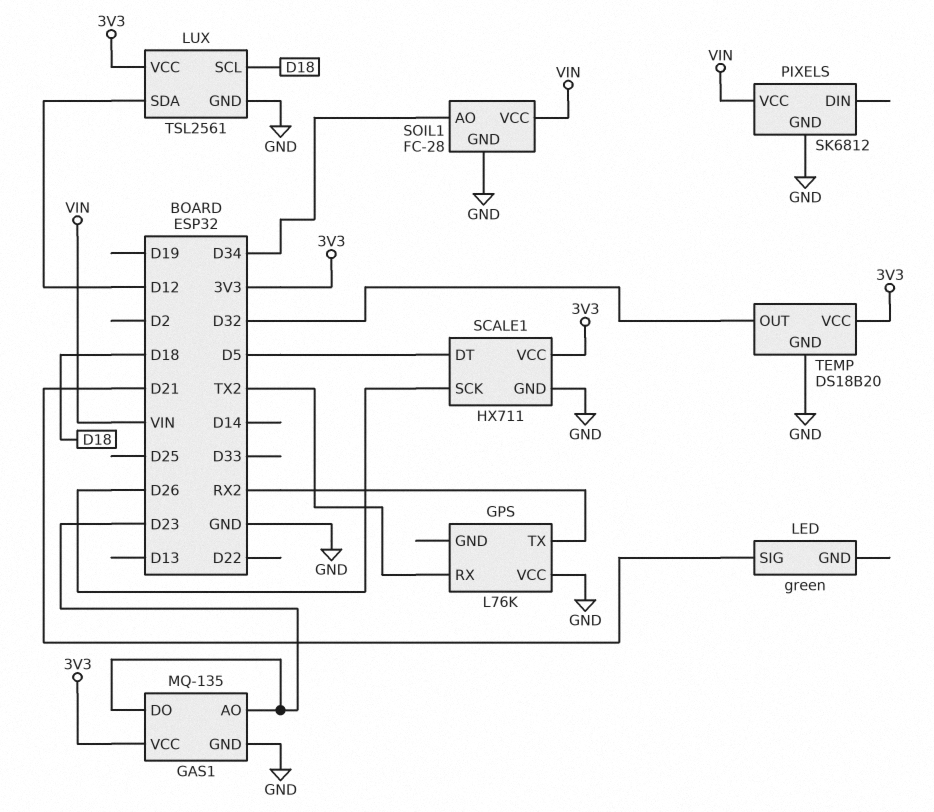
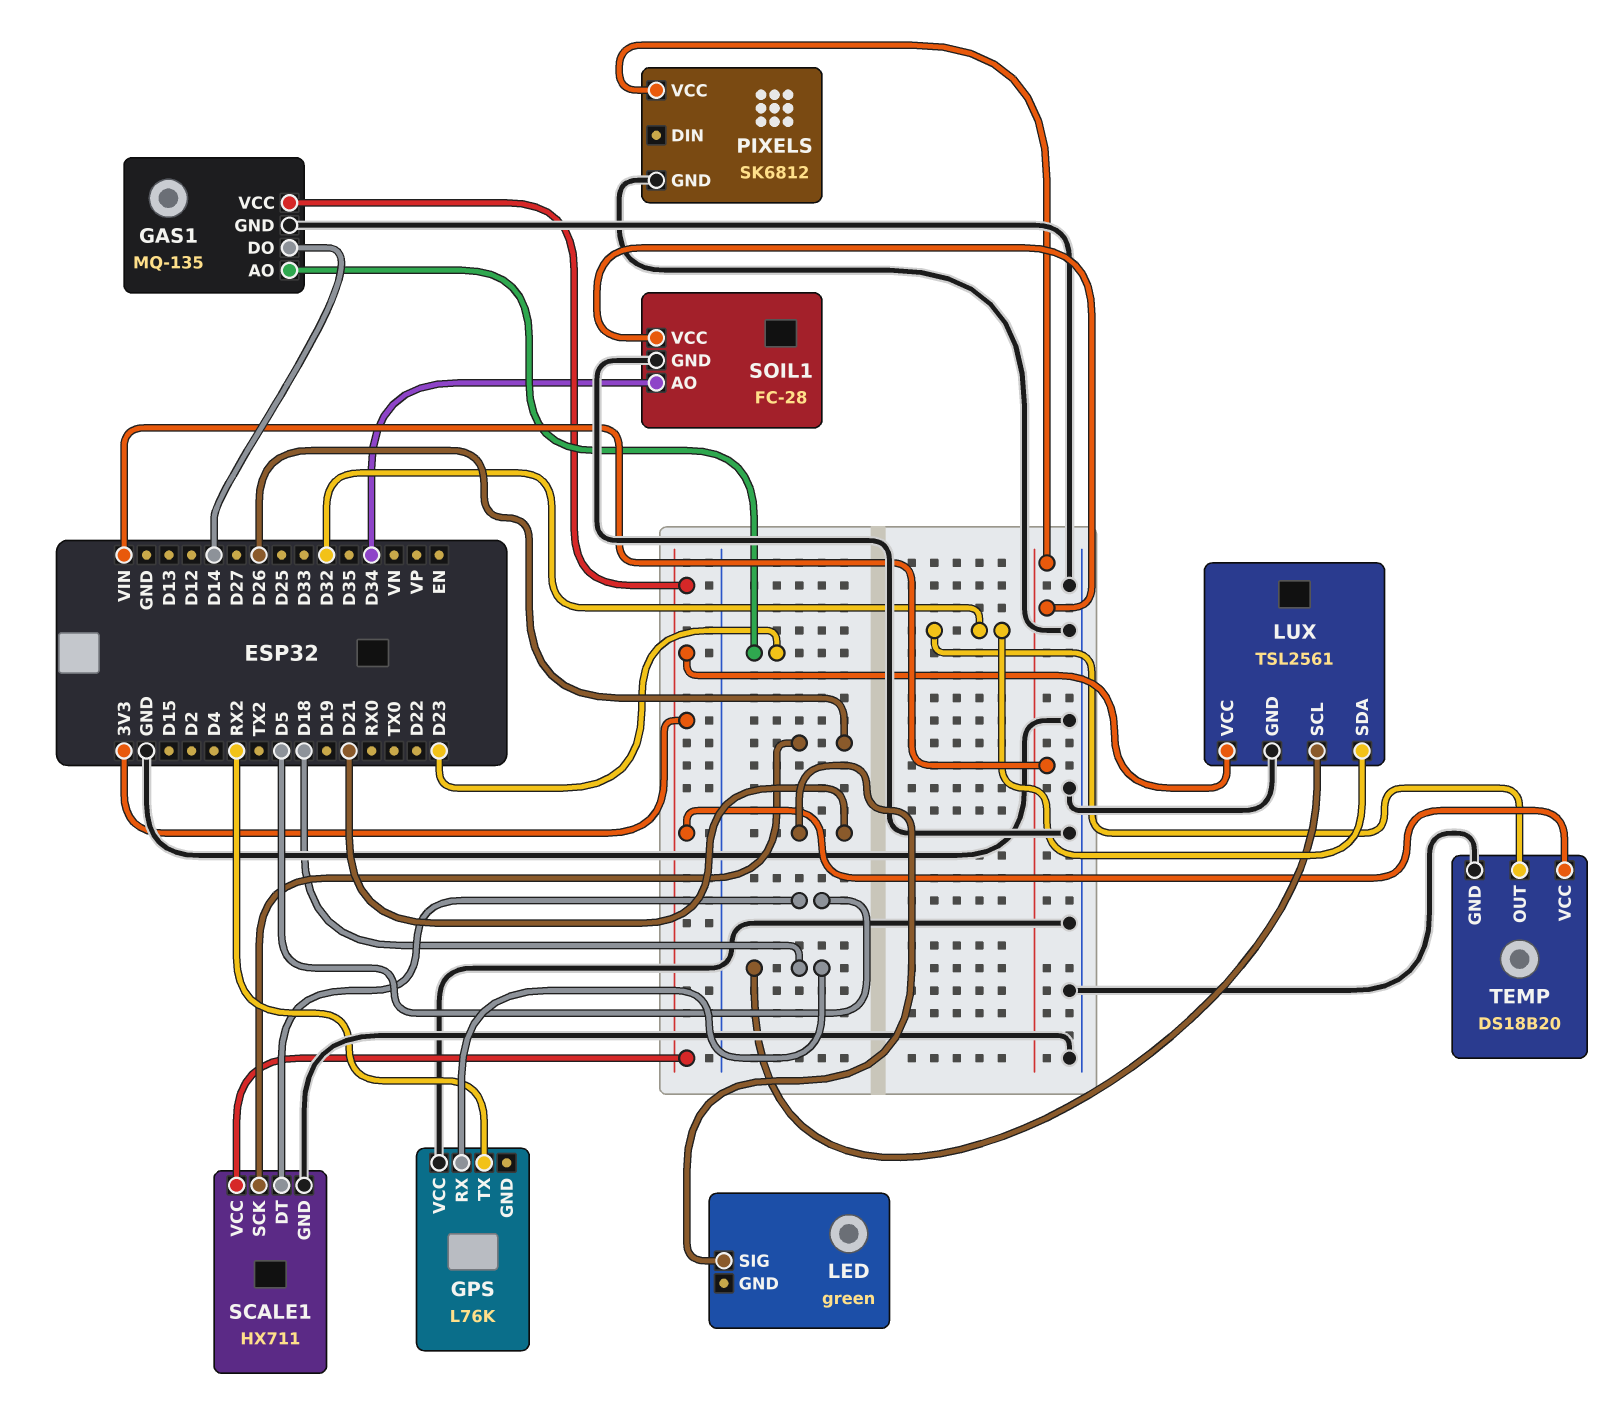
GAS1 pin DO: D23 -> D14
GPS pin RX: TX2 -> D18
LUX pin SDA: D12 -> D32

